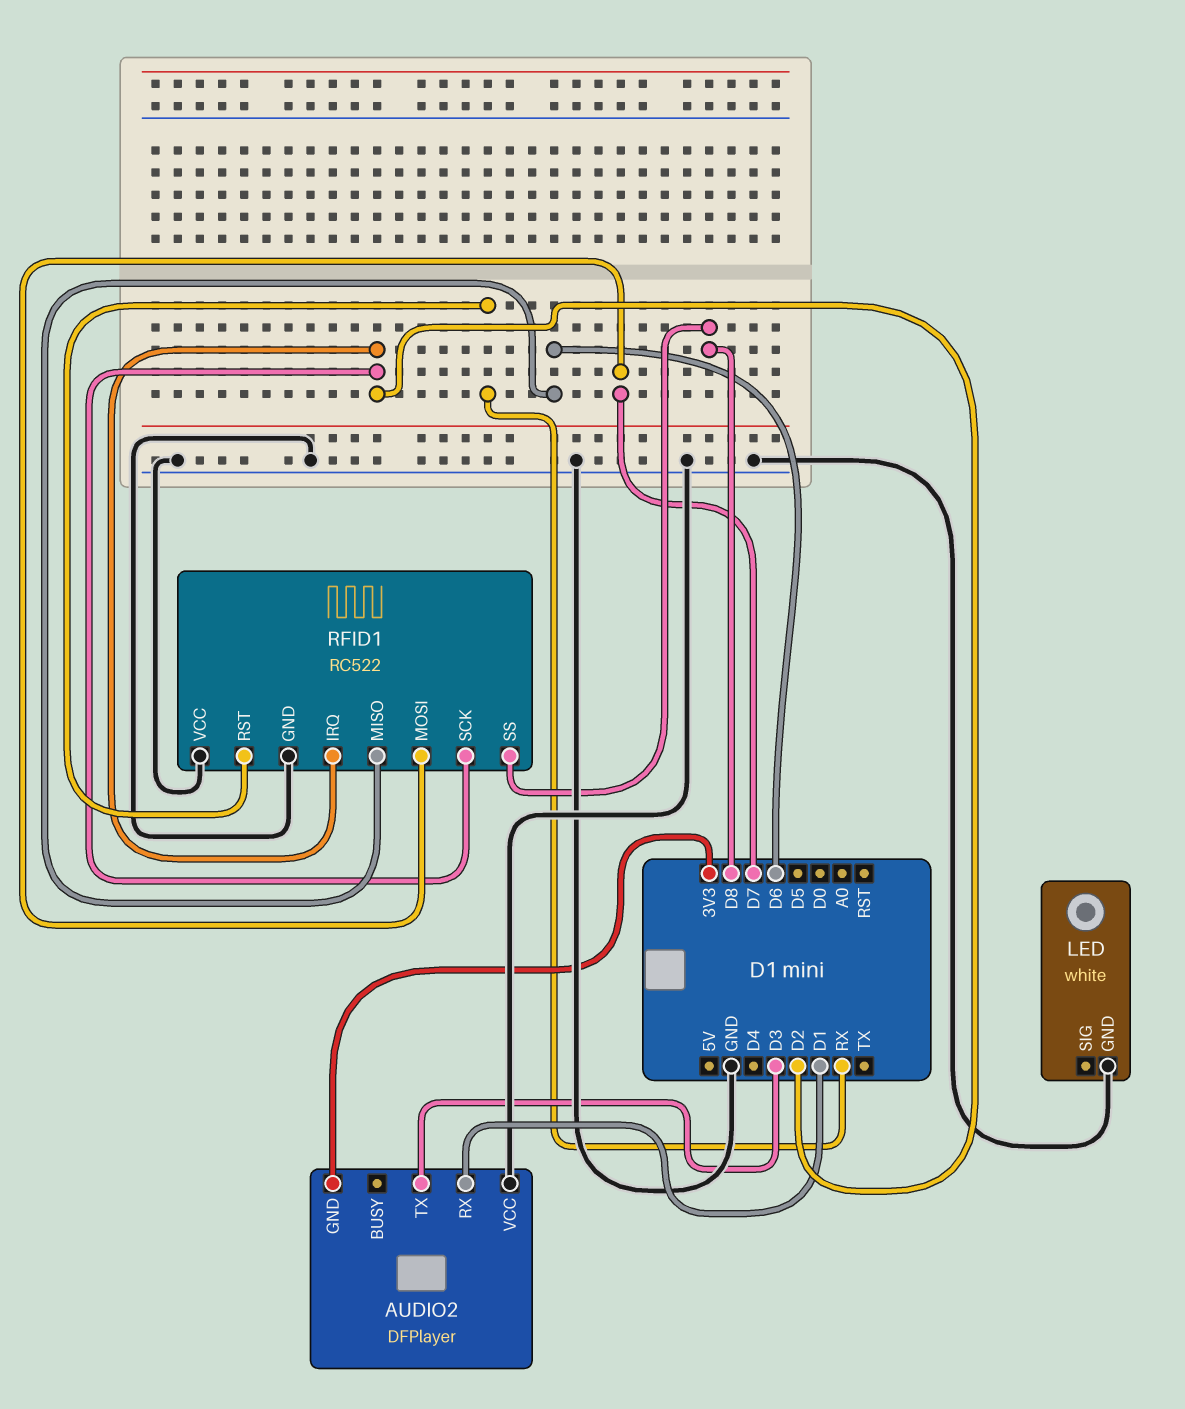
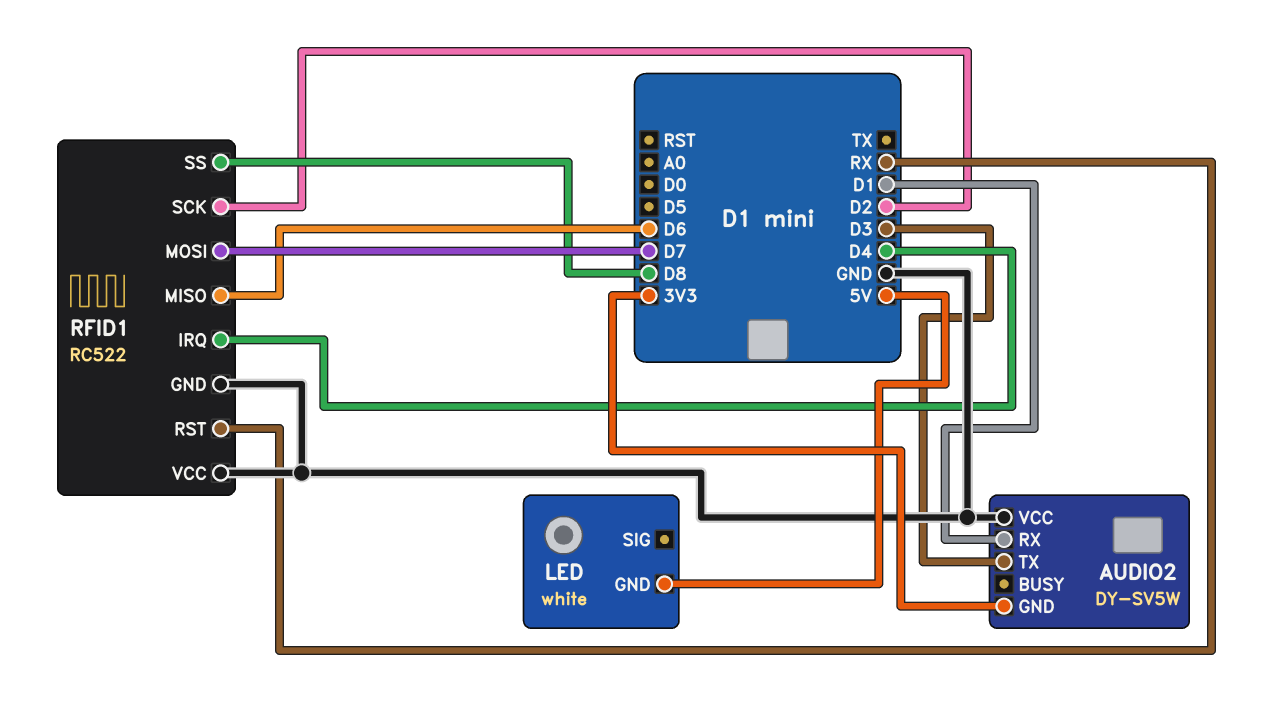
AUDIO2: DFPlayer -> DY-SV5W
LED pin GND: GND -> 5V
RFID1 pin IRQ: D2 -> D4

